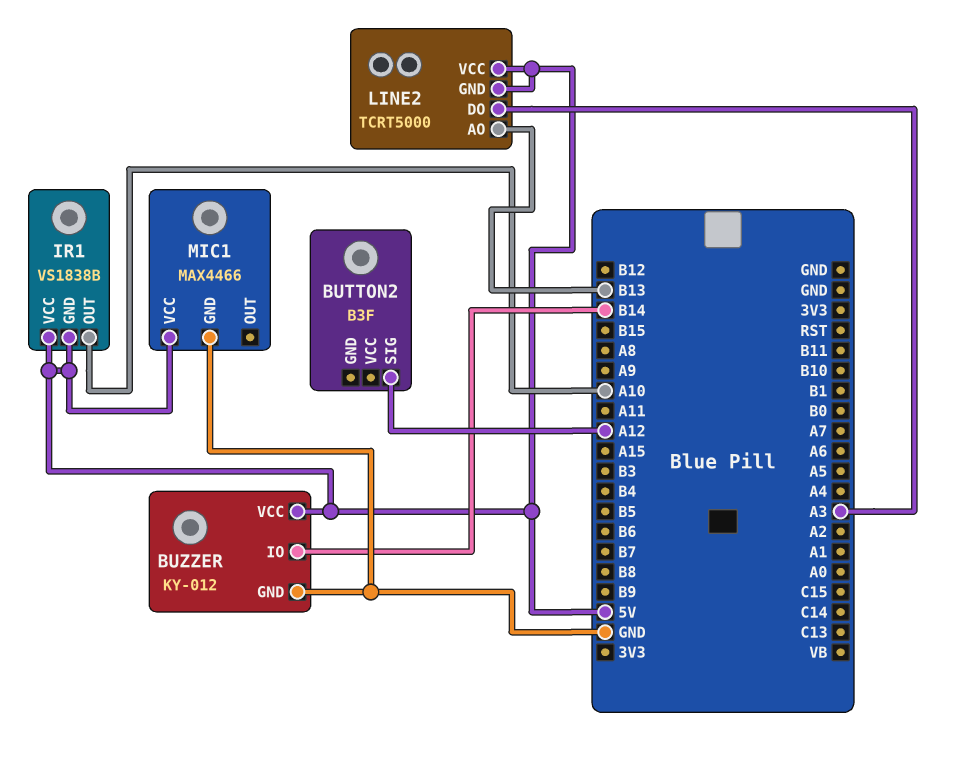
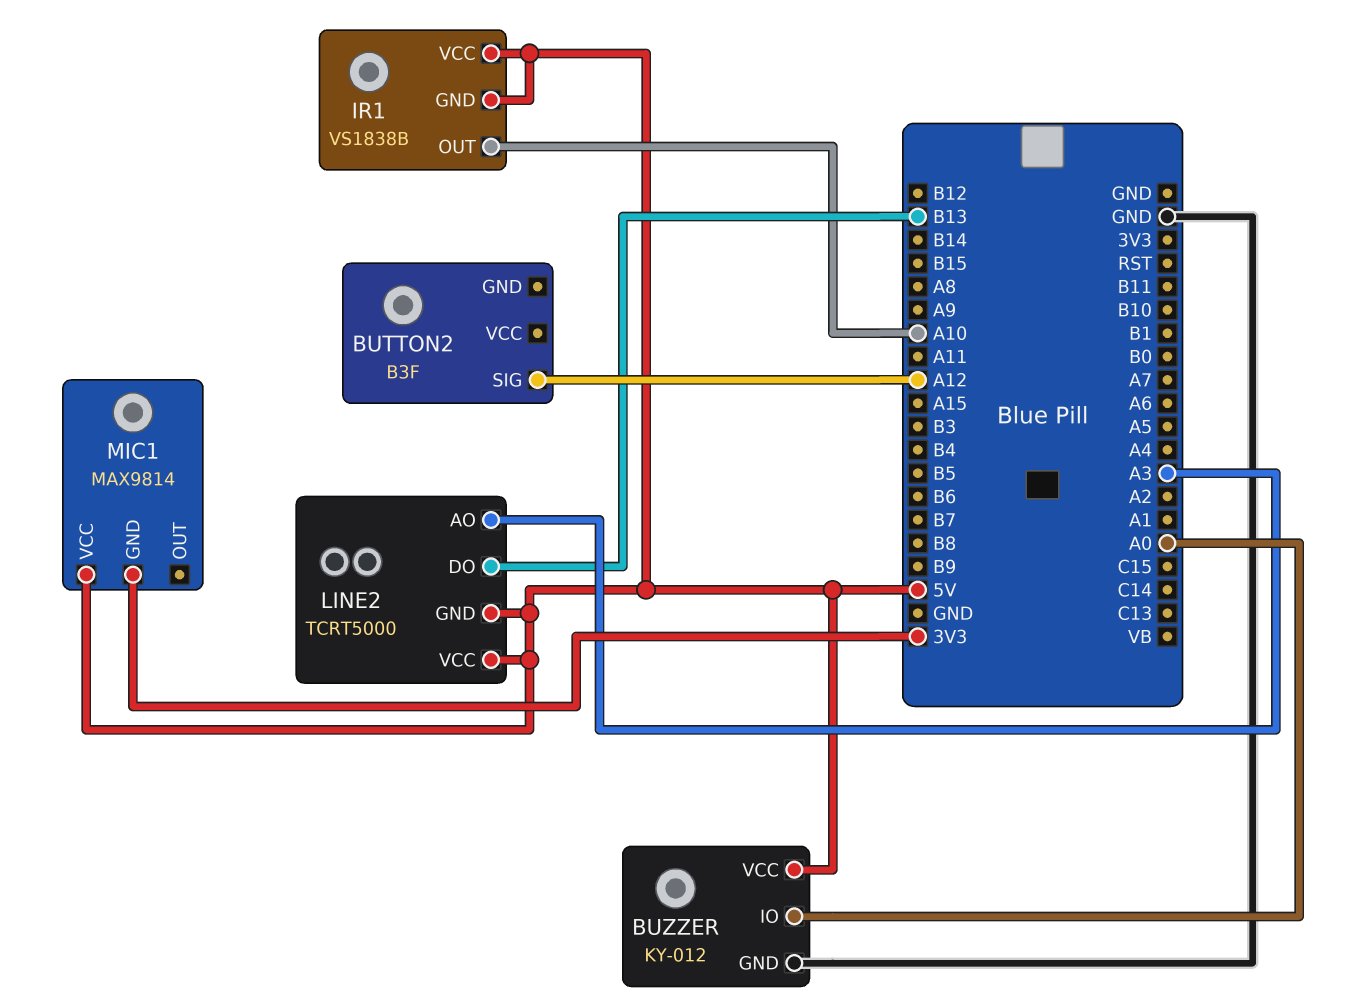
BUZZER pin IO: B14 -> A0
LINE2 pin AO: B13 -> A3
LINE2 pin DO: A3 -> B13
MIC1: MAX4466 -> MAX9814
MIC1 pin GND: GND -> 3V3

